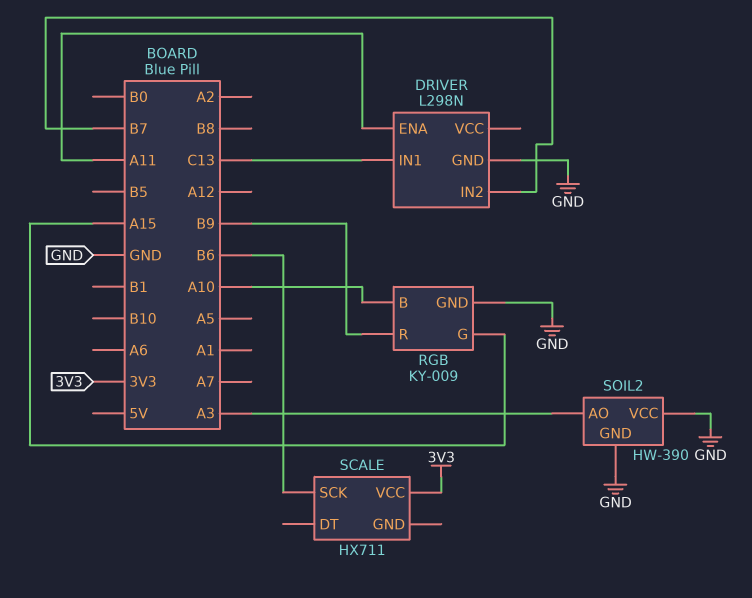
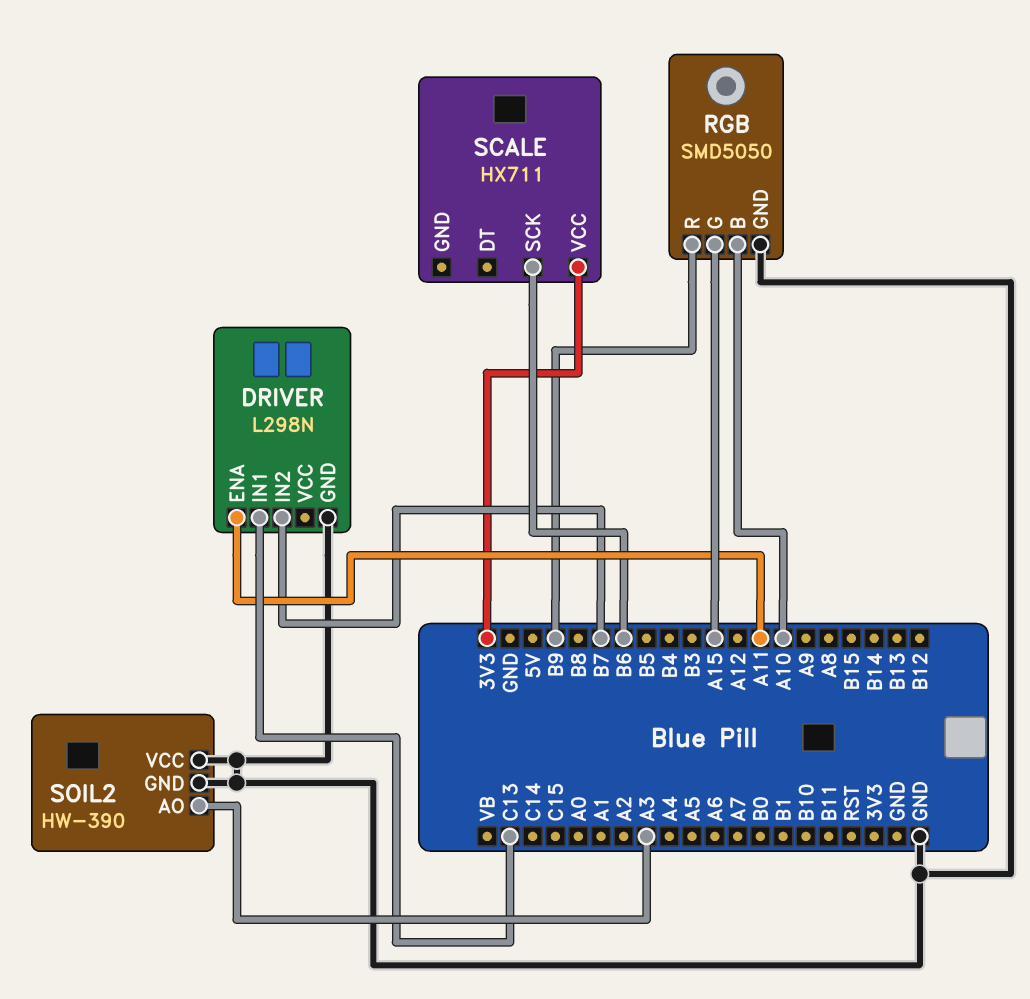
RGB: KY-009 -> SMD5050

